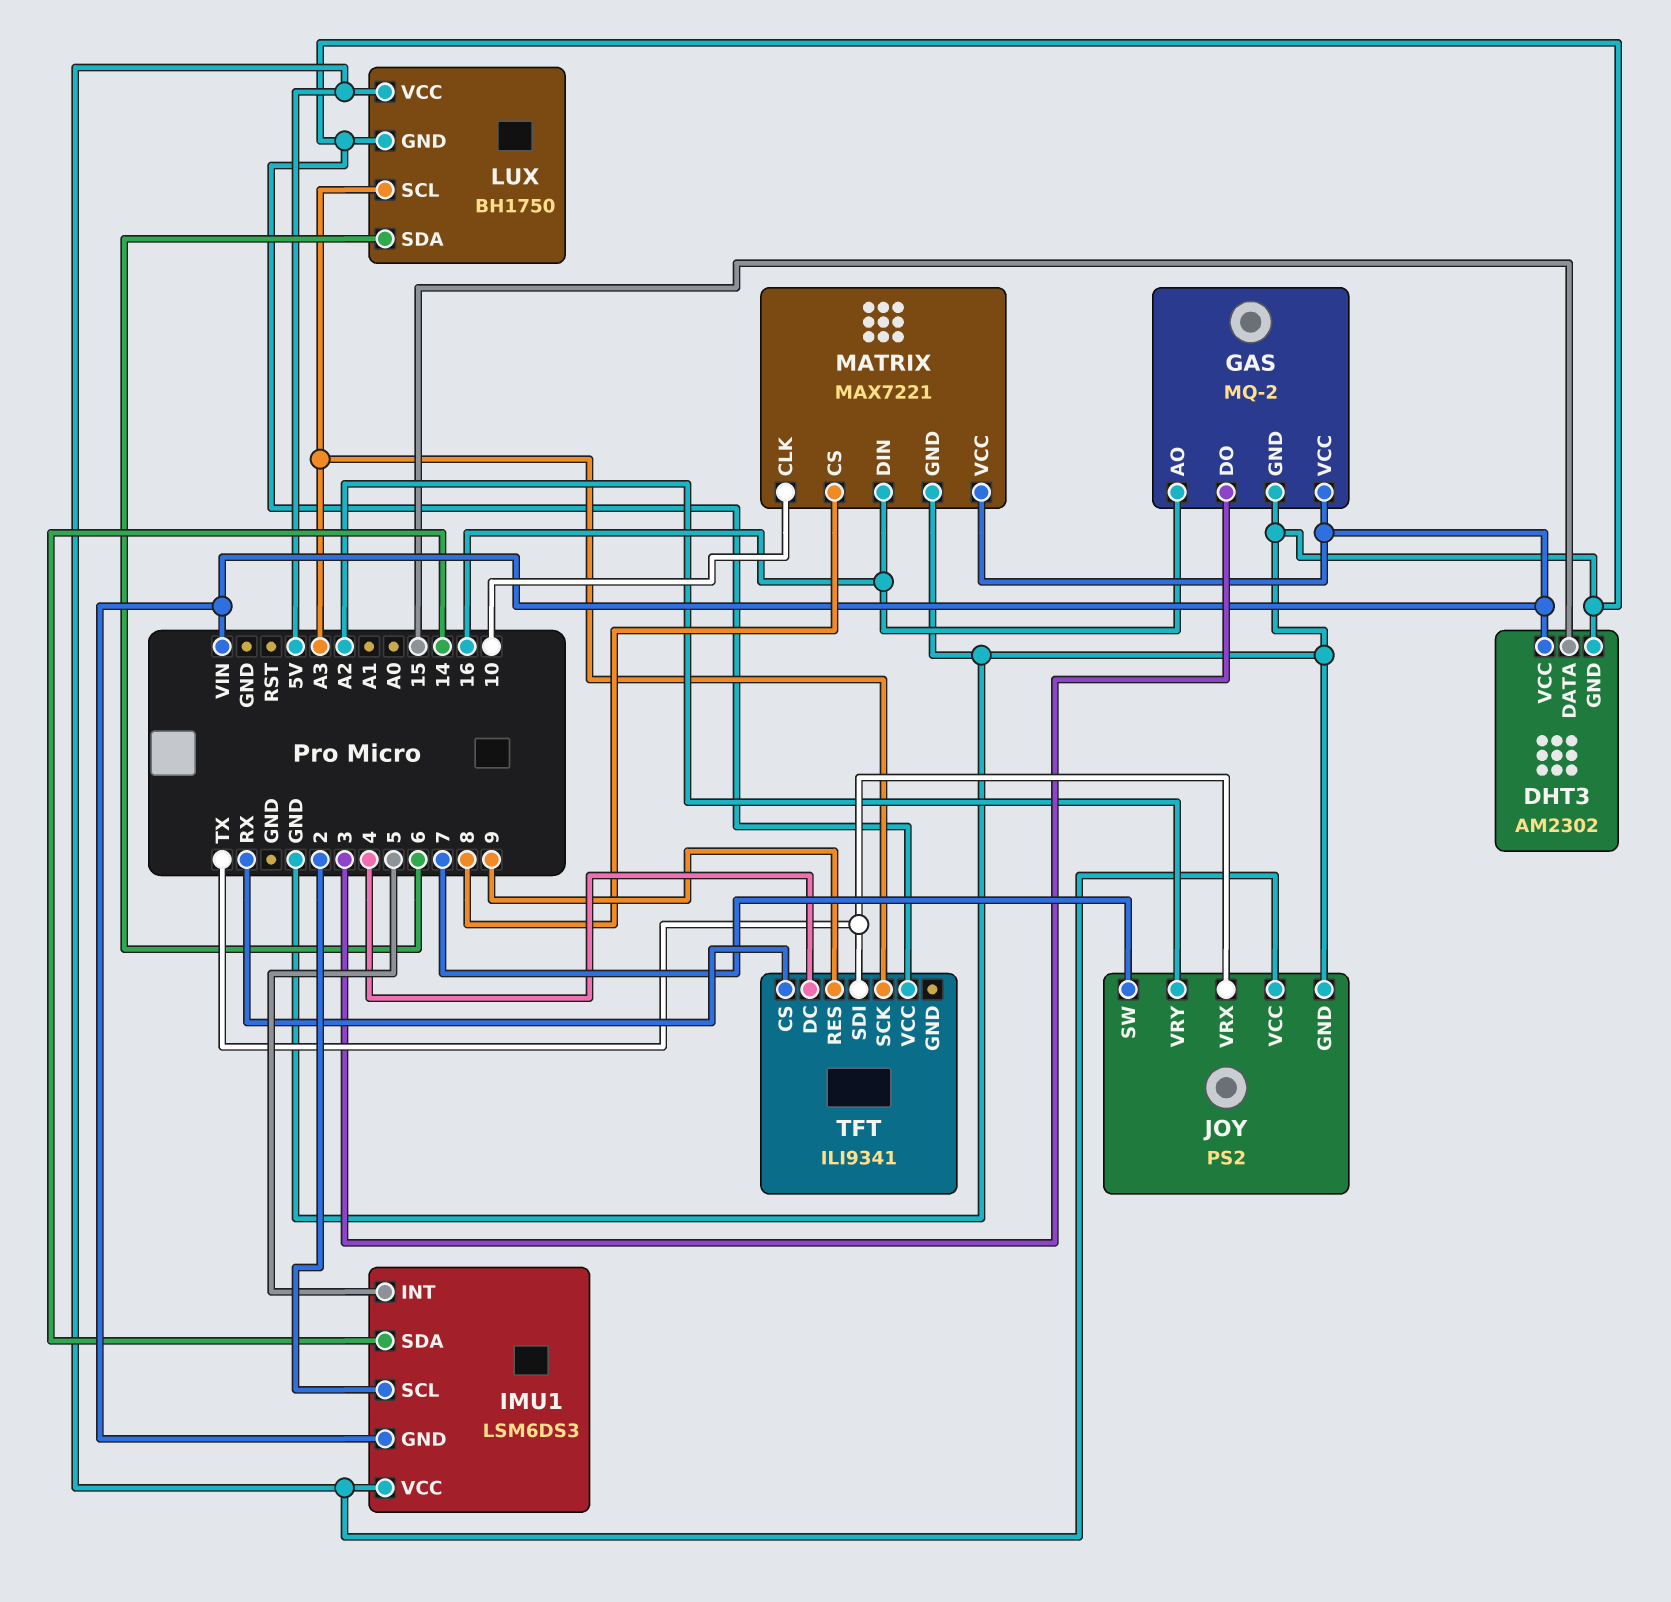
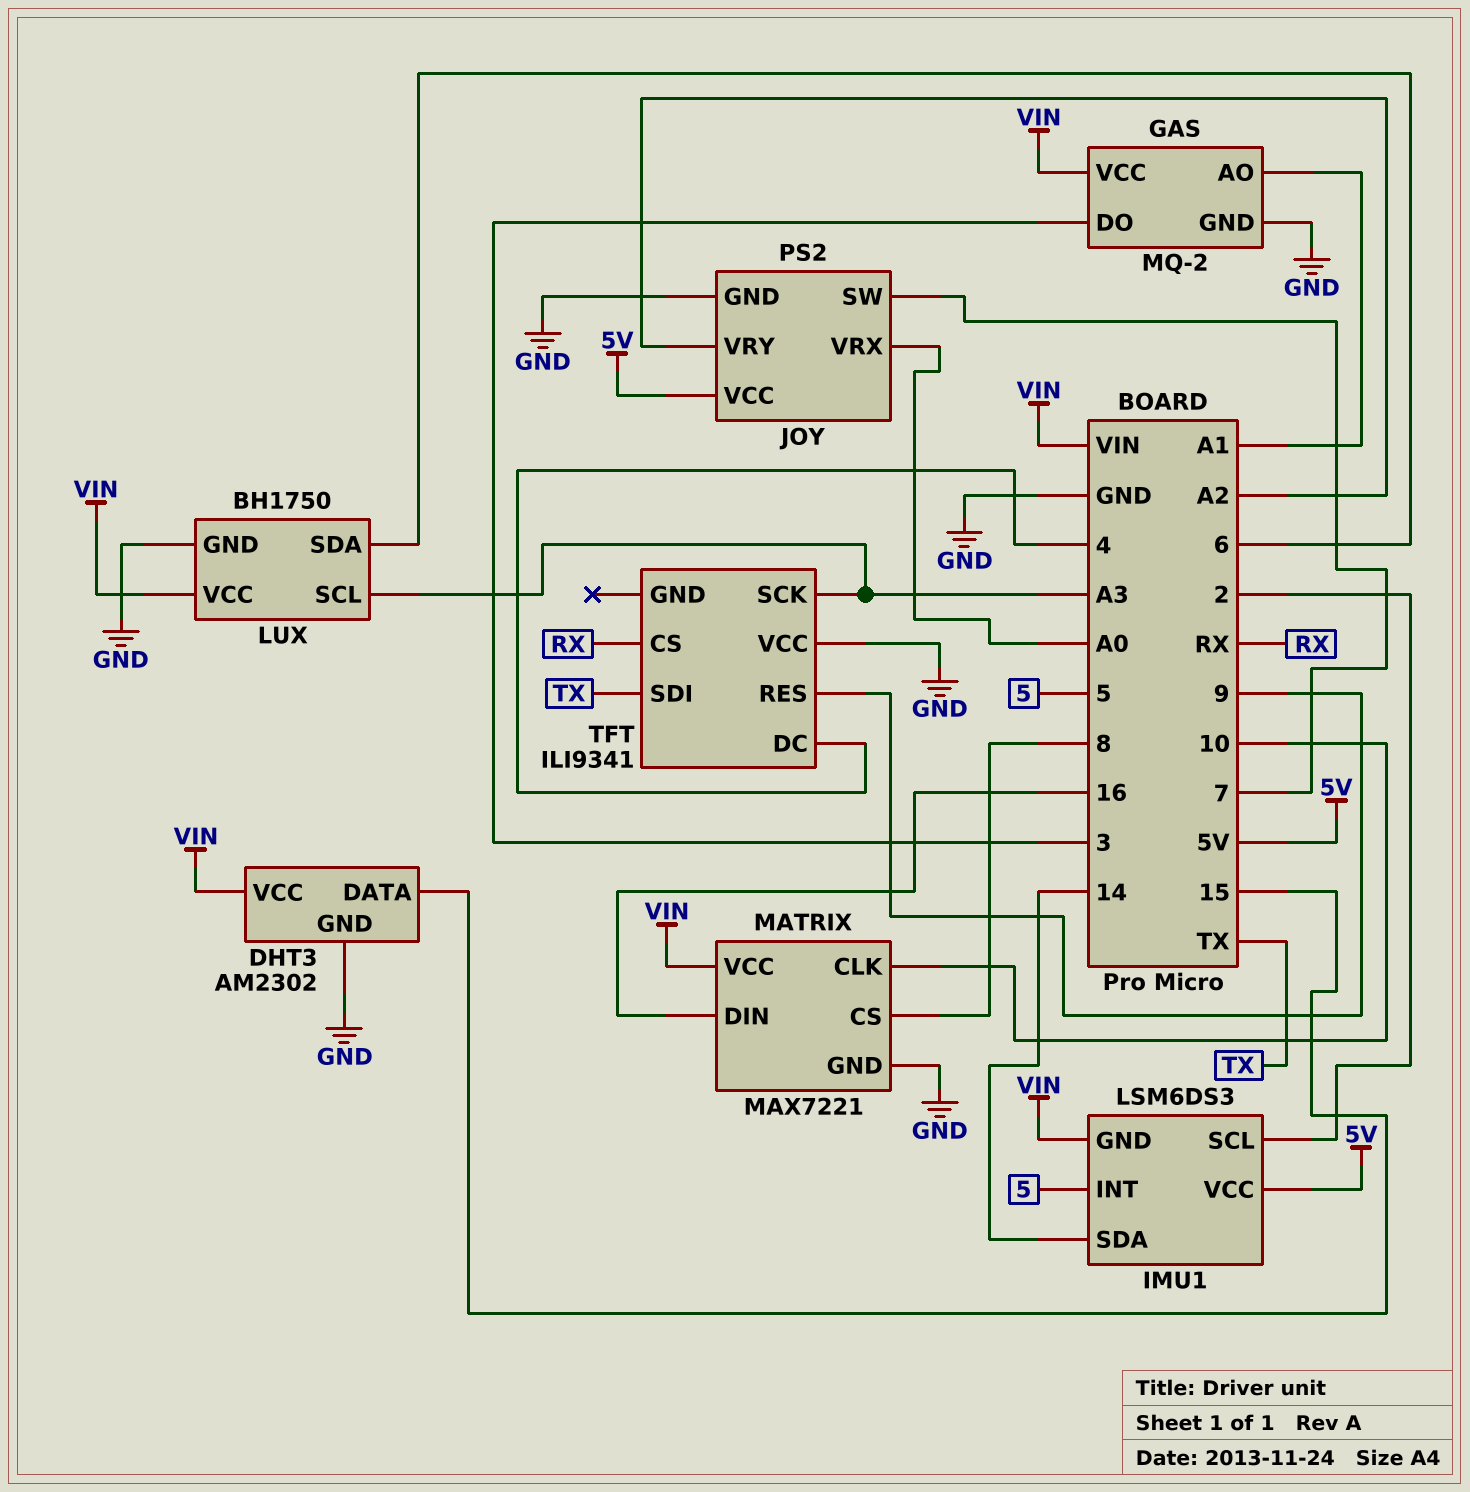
GAS pin AO: 16 -> A1
JOY pin VRX: TX -> A0
LUX pin VCC: 5V -> VIN

